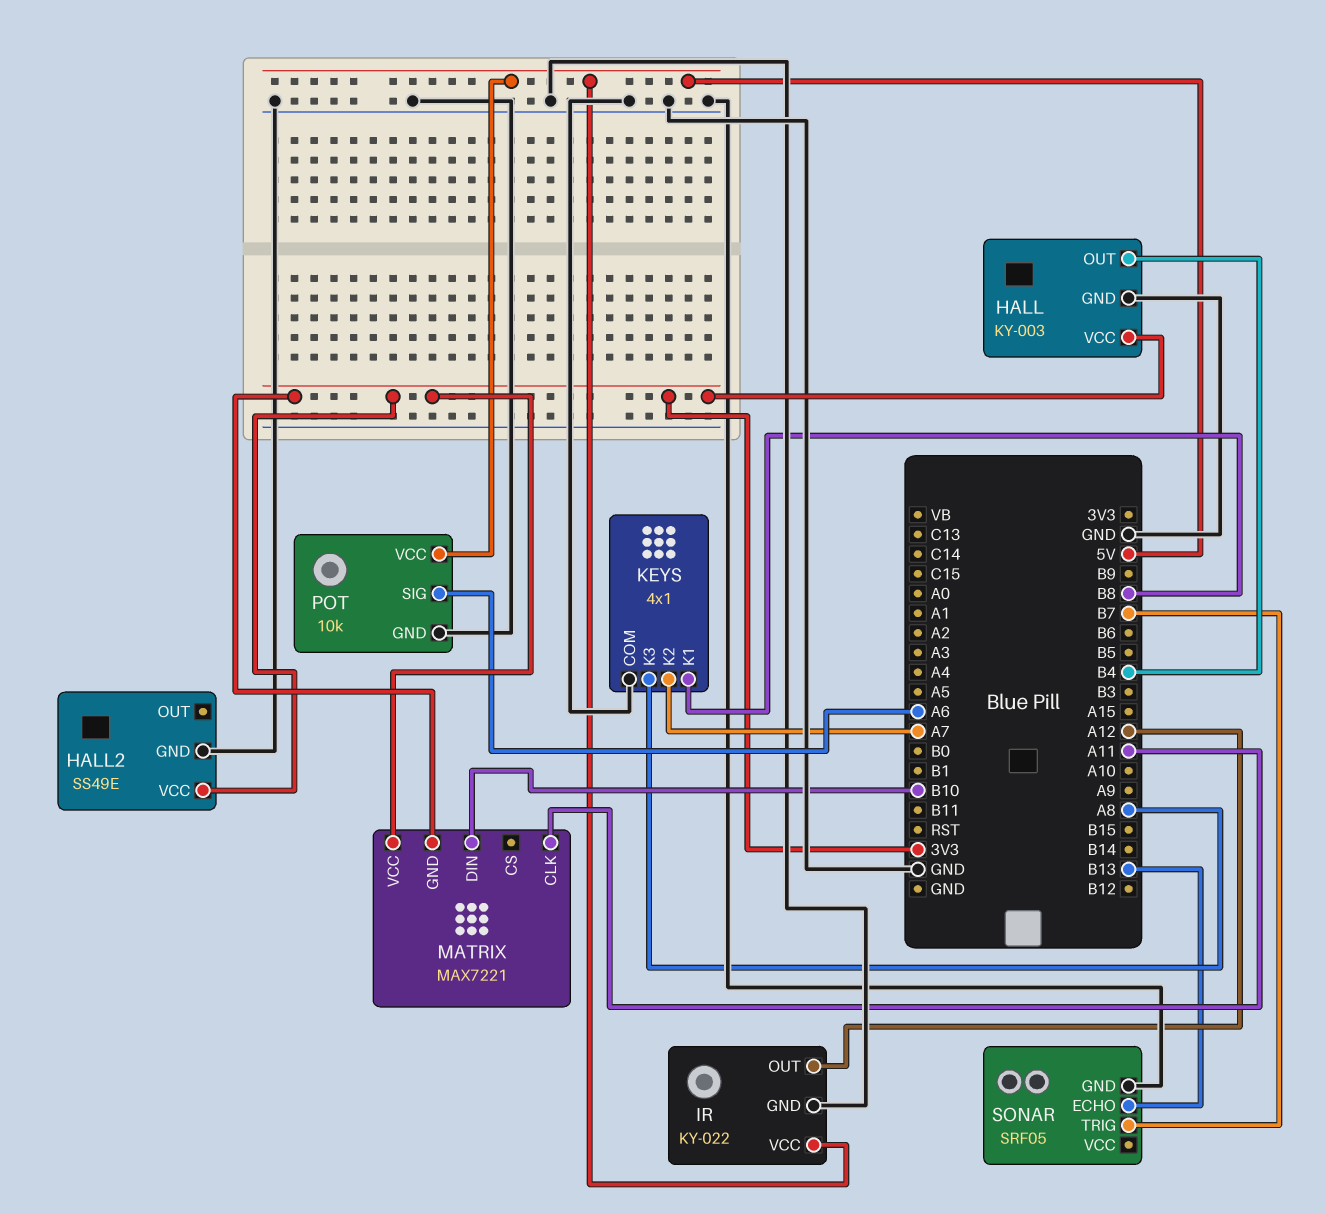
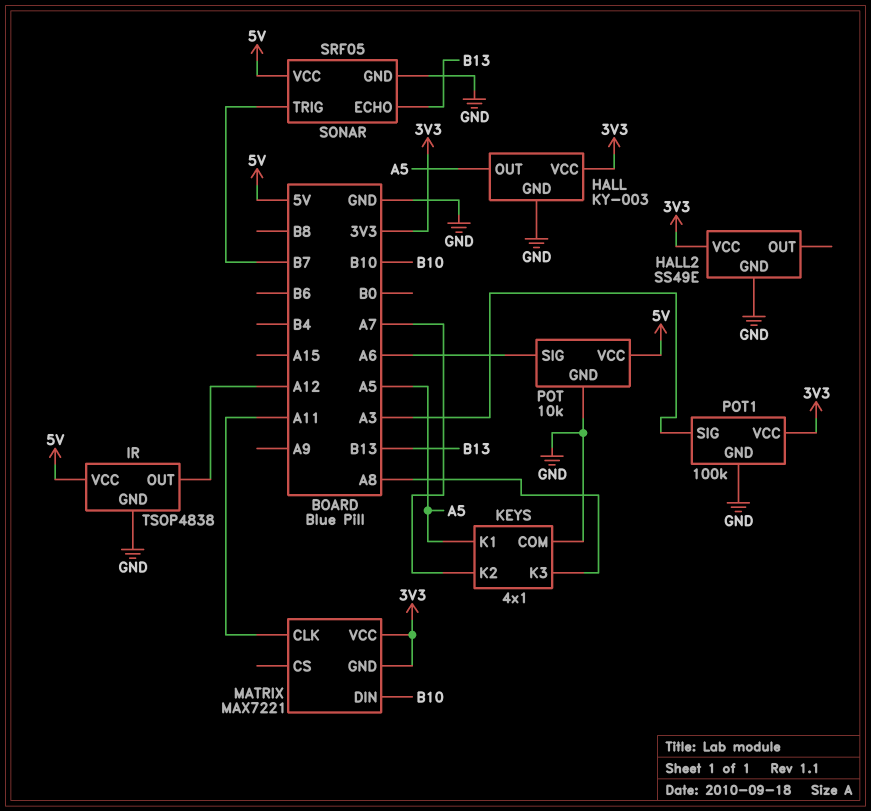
HALL pin OUT: B4 -> A5
IR: KY-022 -> TSOP4838
KEYS pin K1: B8 -> A5
POT1: none -> 100k
POT1 pin GND: none -> GND
POT1 pin SIG: none -> A3
POT1 pin VCC: none -> 3V3
SONAR pin VCC: none -> 5V

